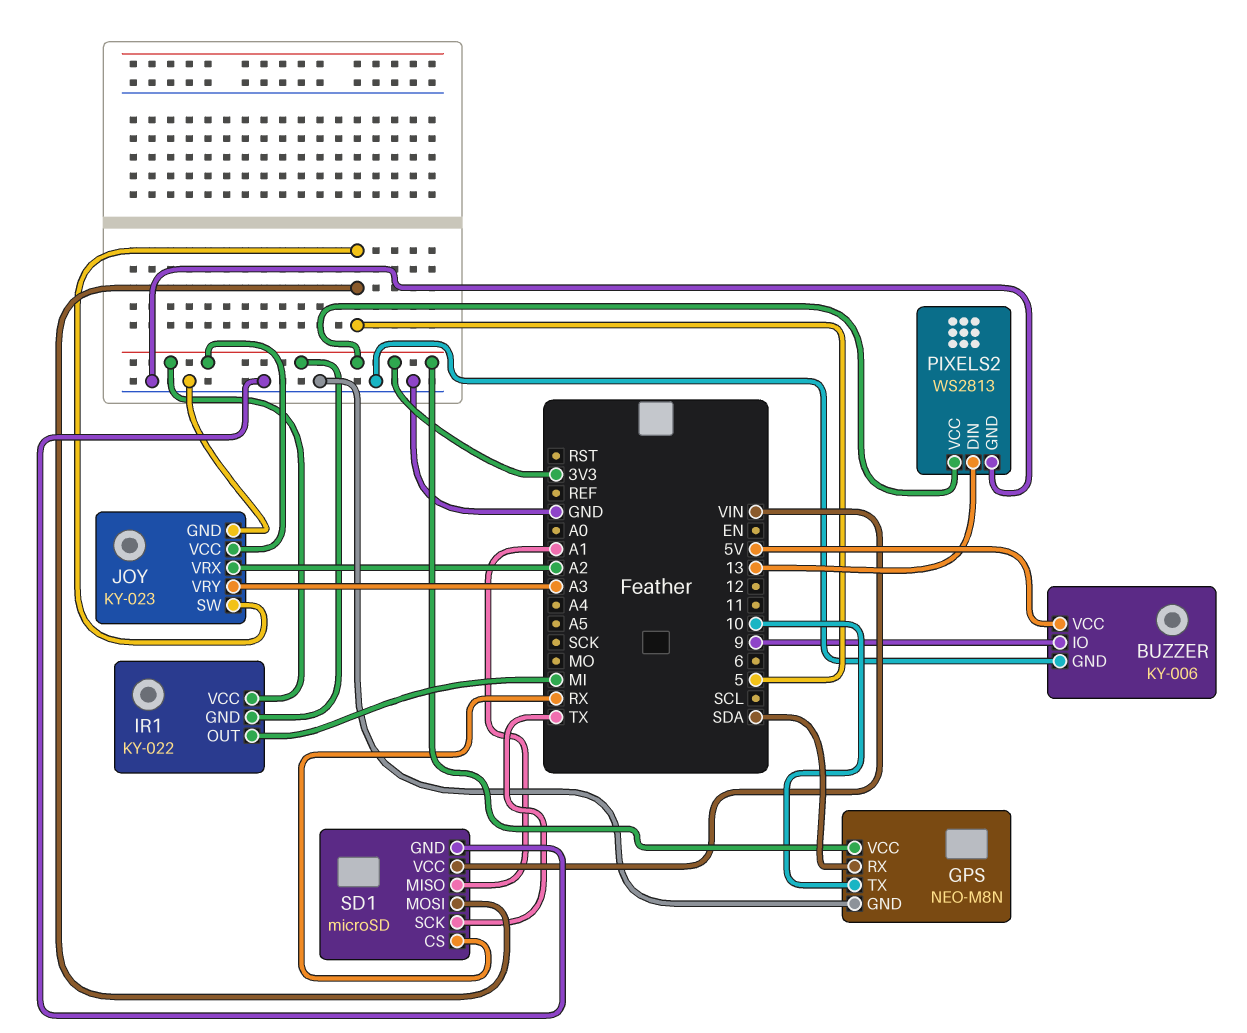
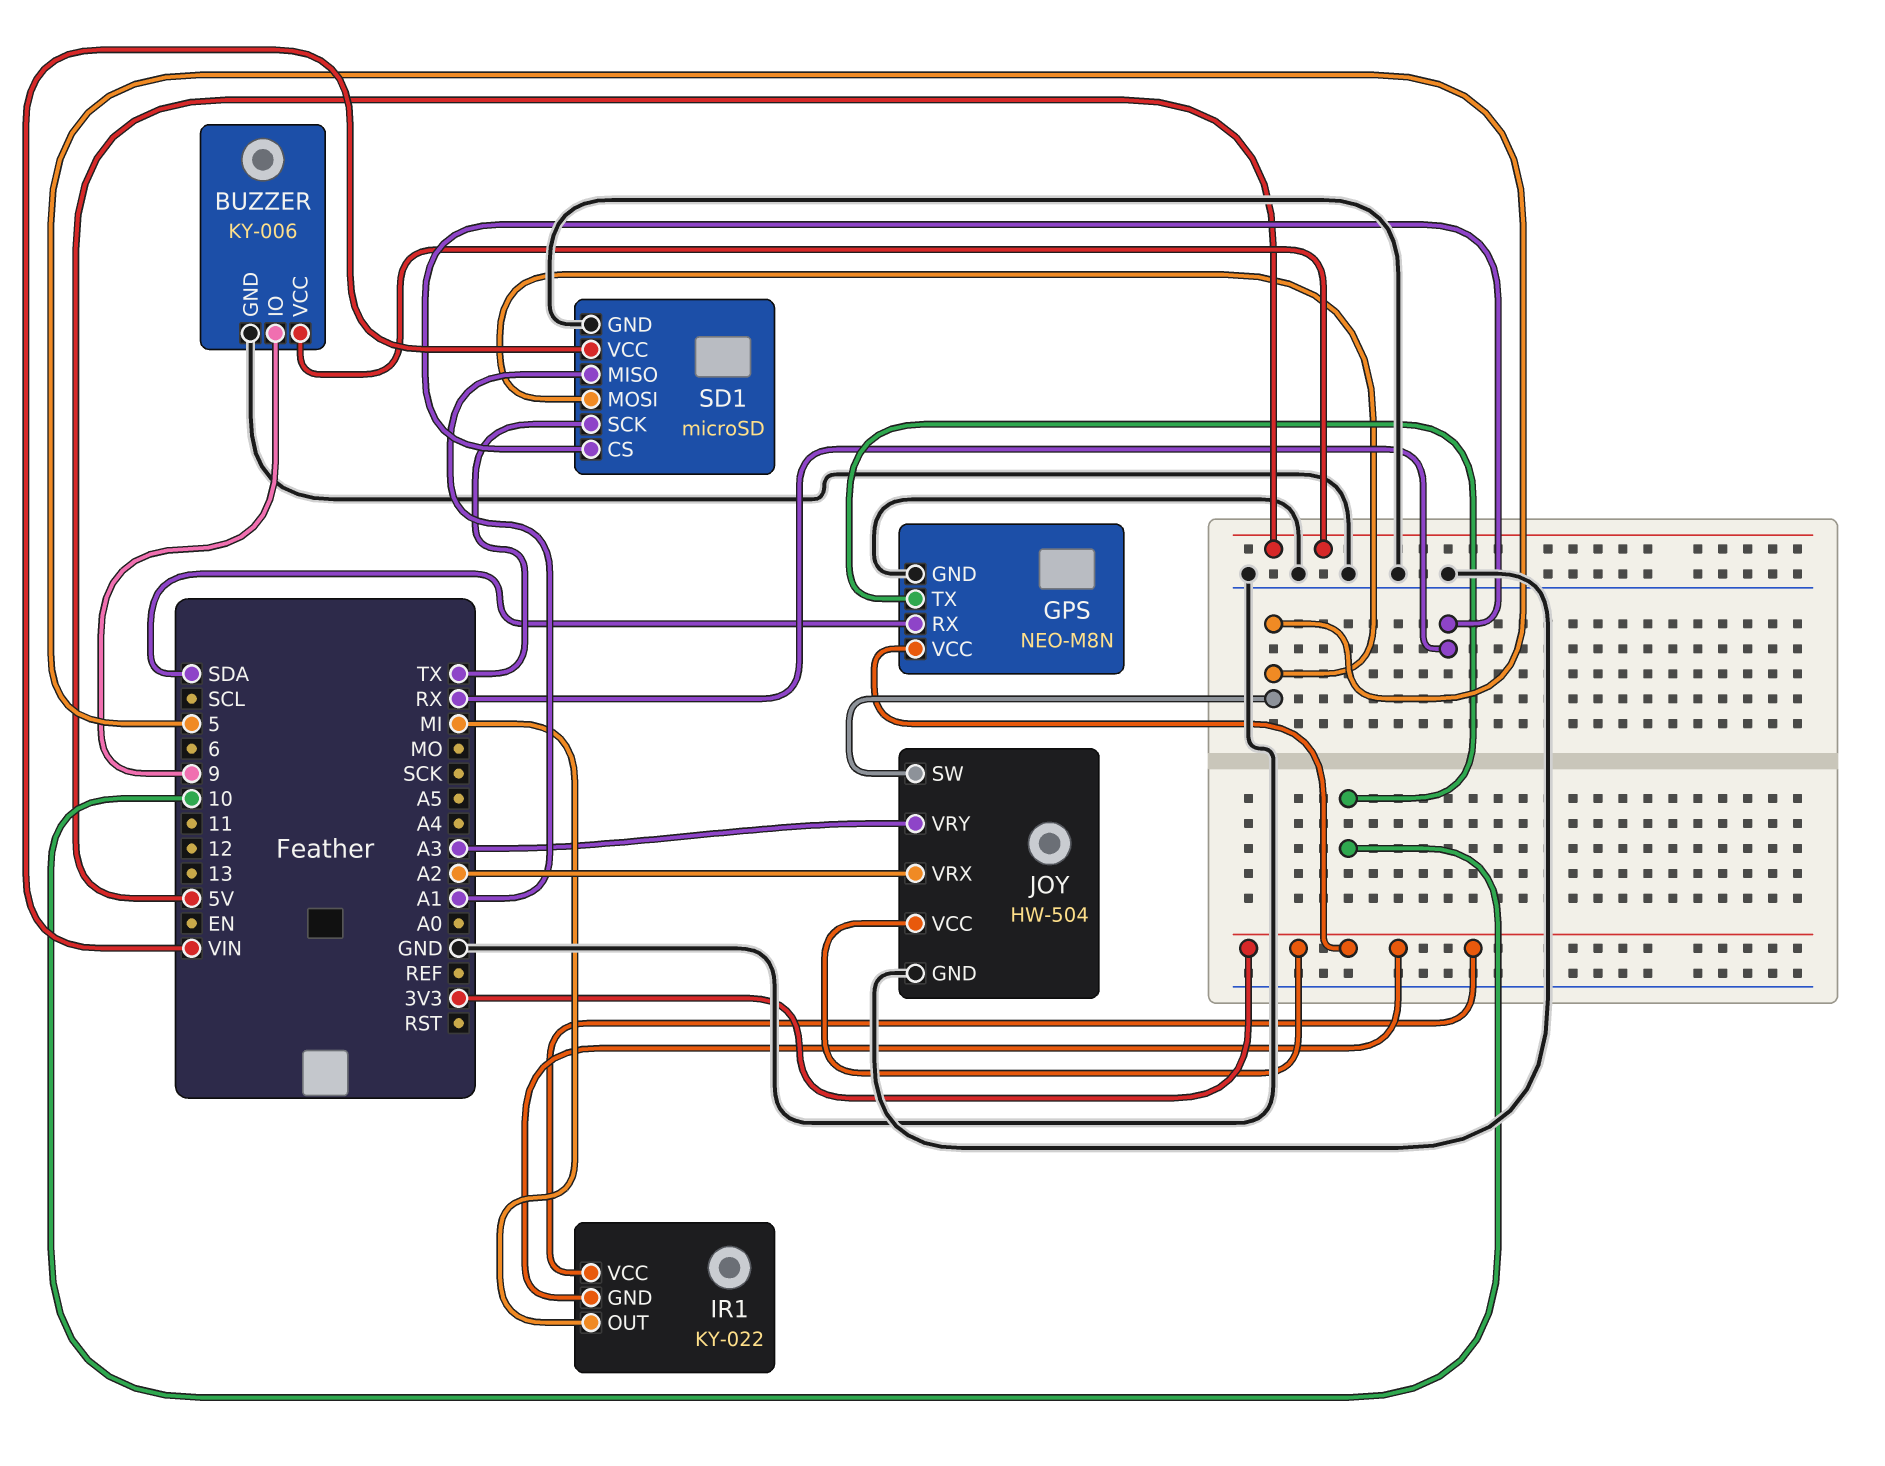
JOY: KY-023 -> HW-504
PIXELS2: WS2813 -> none
PIXELS2 pin DIN: 13 -> none
PIXELS2 pin GND: GND -> none
PIXELS2 pin VCC: 3V3 -> none

